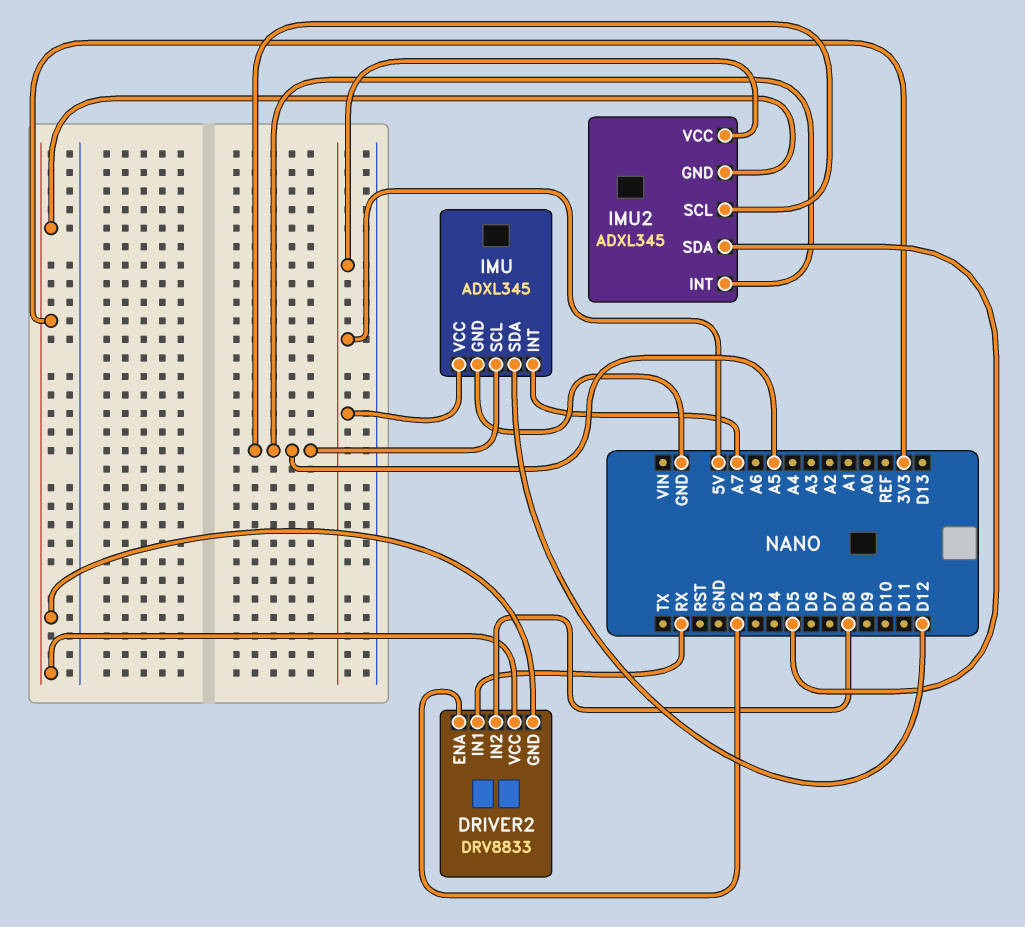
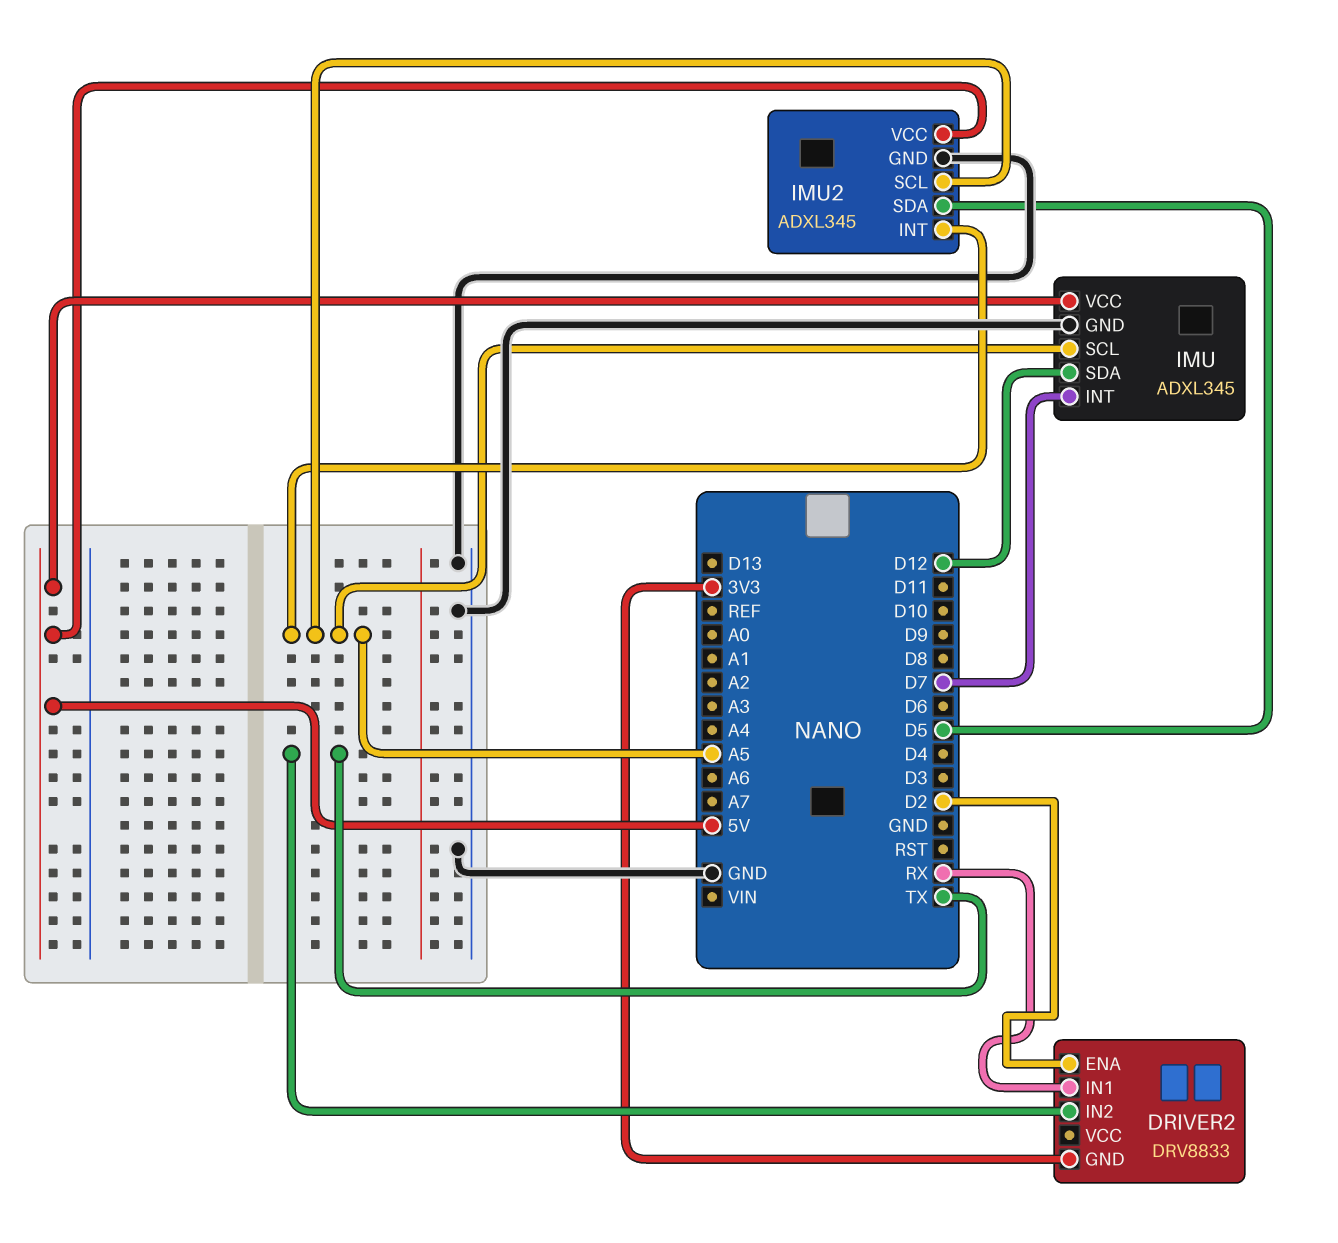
DRIVER2 pin IN2: D8 -> TX
DRIVER2 pin VCC: 3V3 -> none
IMU pin INT: A7 -> D7
IMU2 pin GND: 3V3 -> GND

